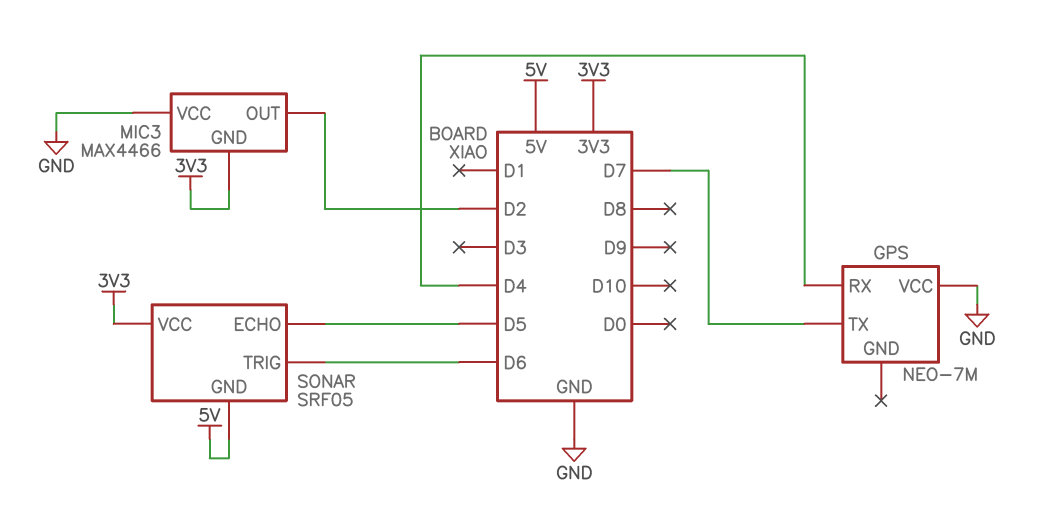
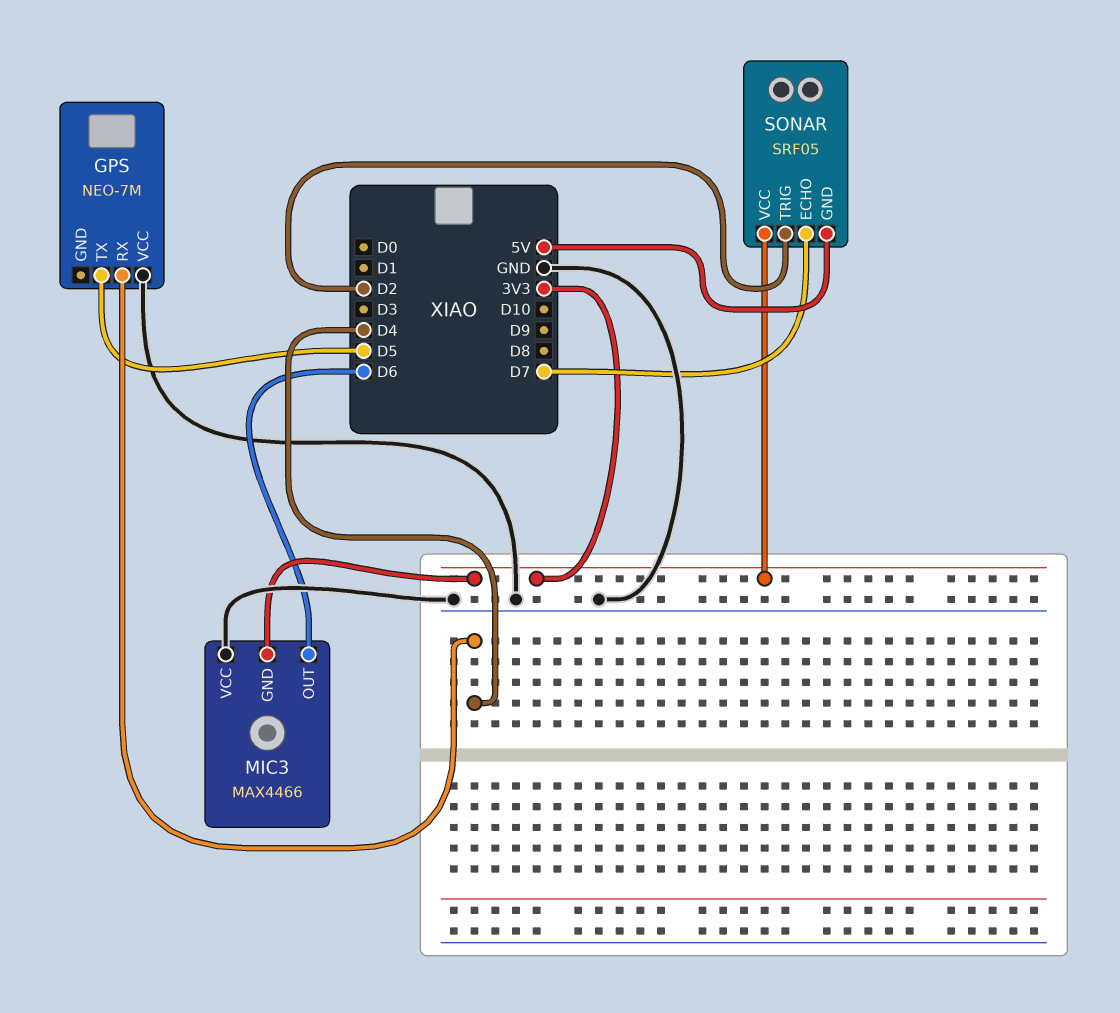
GPS pin TX: D7 -> D5
MIC3 pin OUT: D2 -> D6
SONAR pin ECHO: D5 -> D7
SONAR pin TRIG: D6 -> D2

